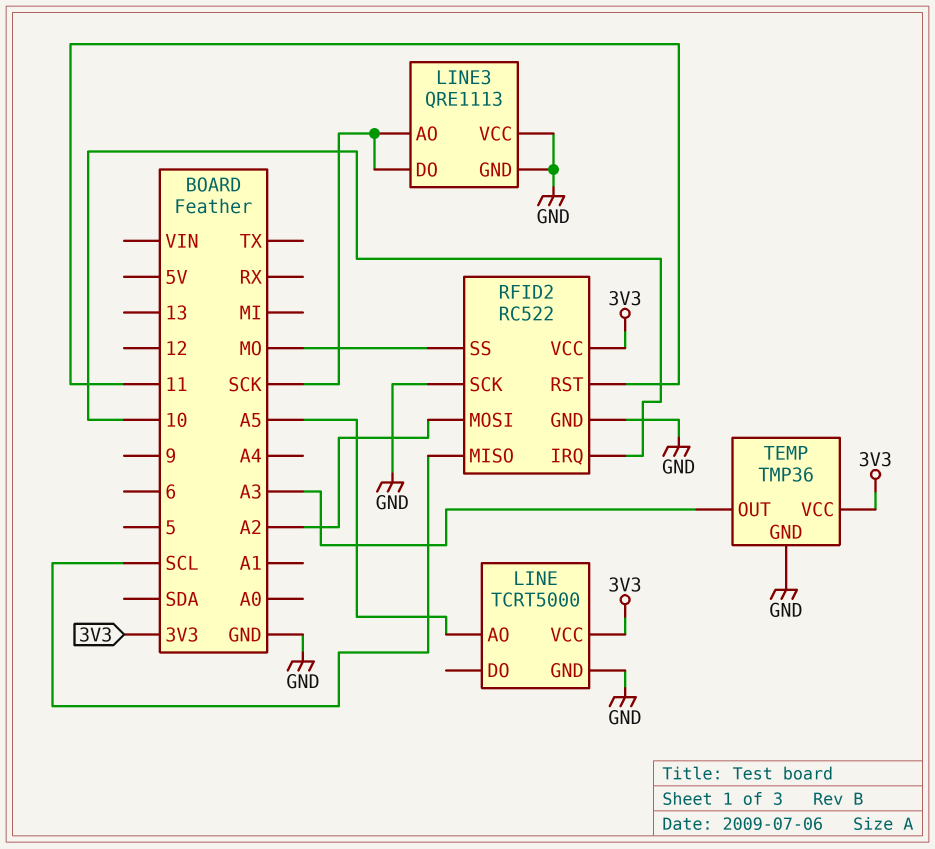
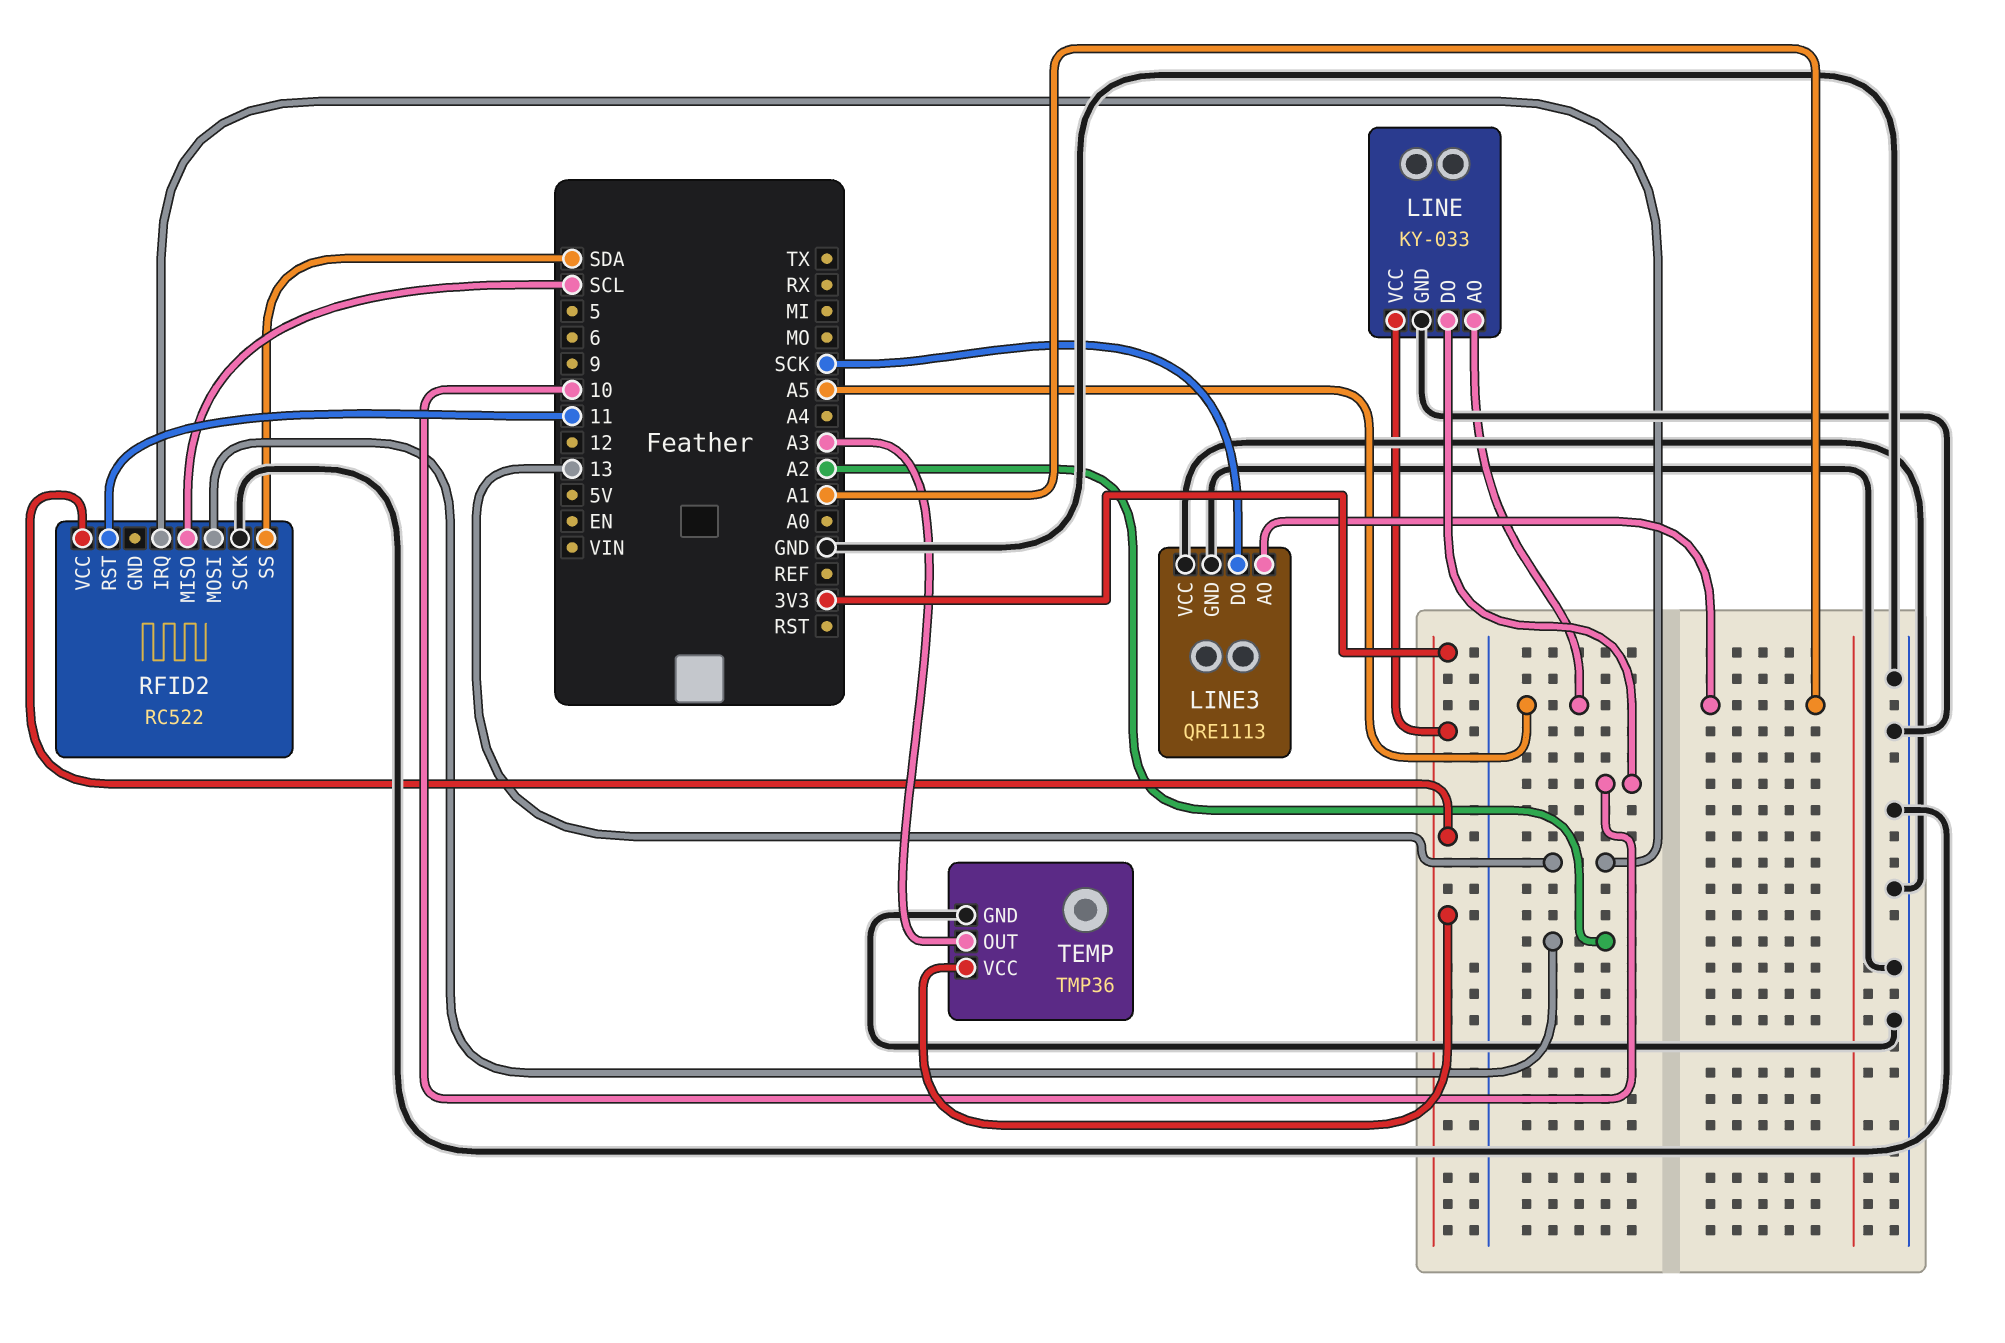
LINE: TCRT5000 -> KY-033
LINE pin DO: none -> 10
LINE3 pin AO: SCK -> A1
RFID2 pin GND: GND -> none
RFID2 pin IRQ: 10 -> 13
RFID2 pin SS: MO -> SDA

